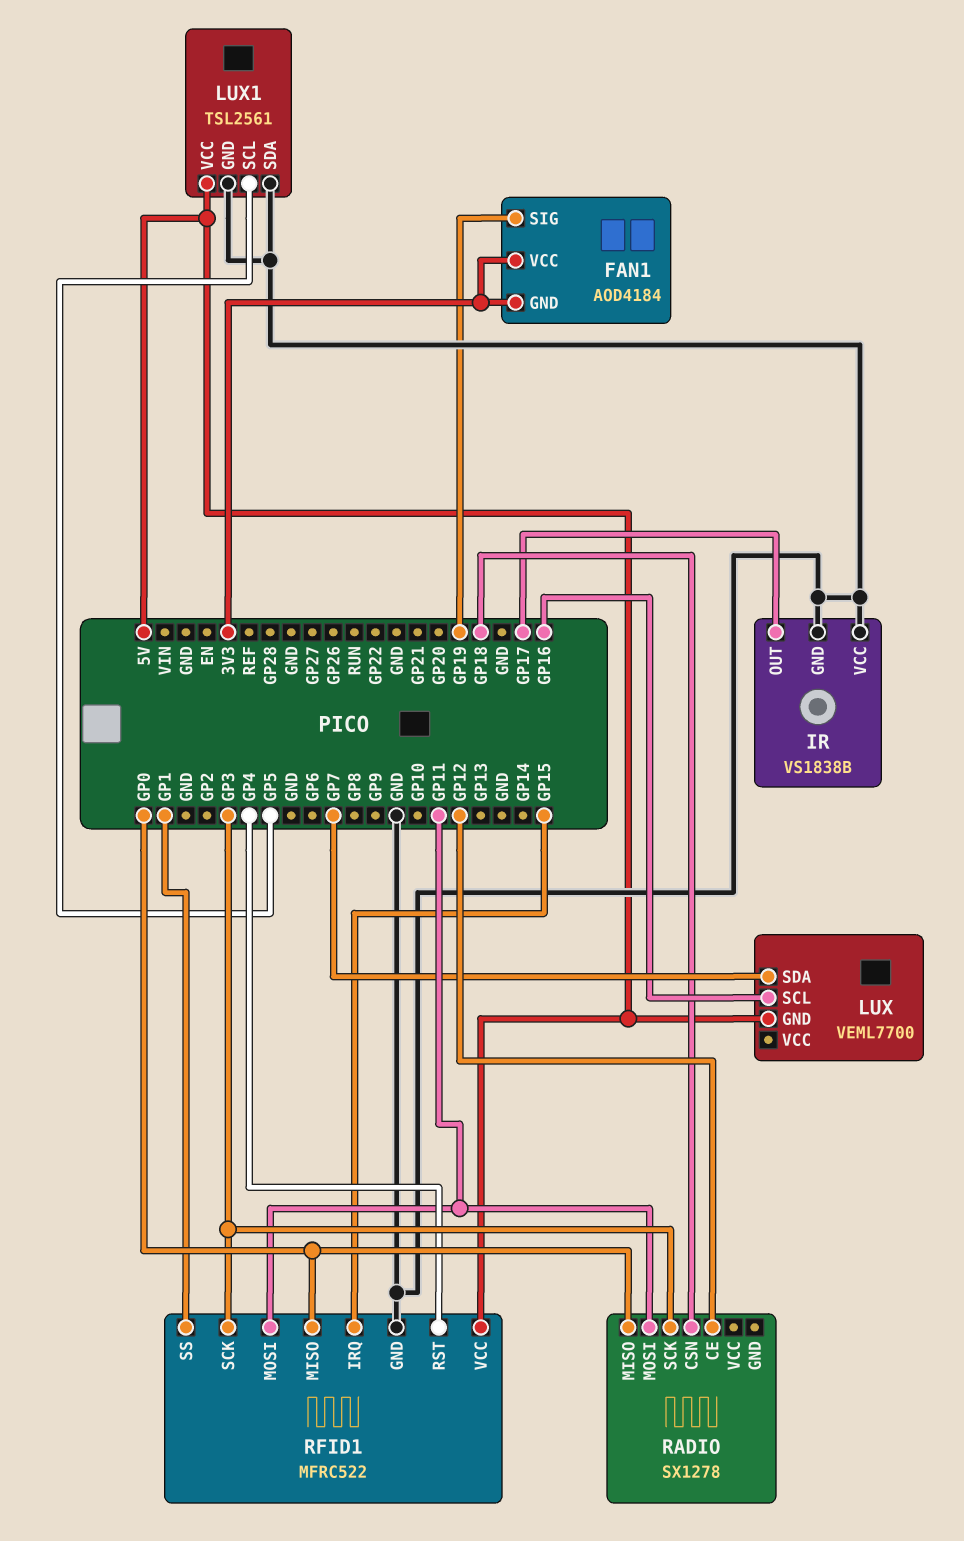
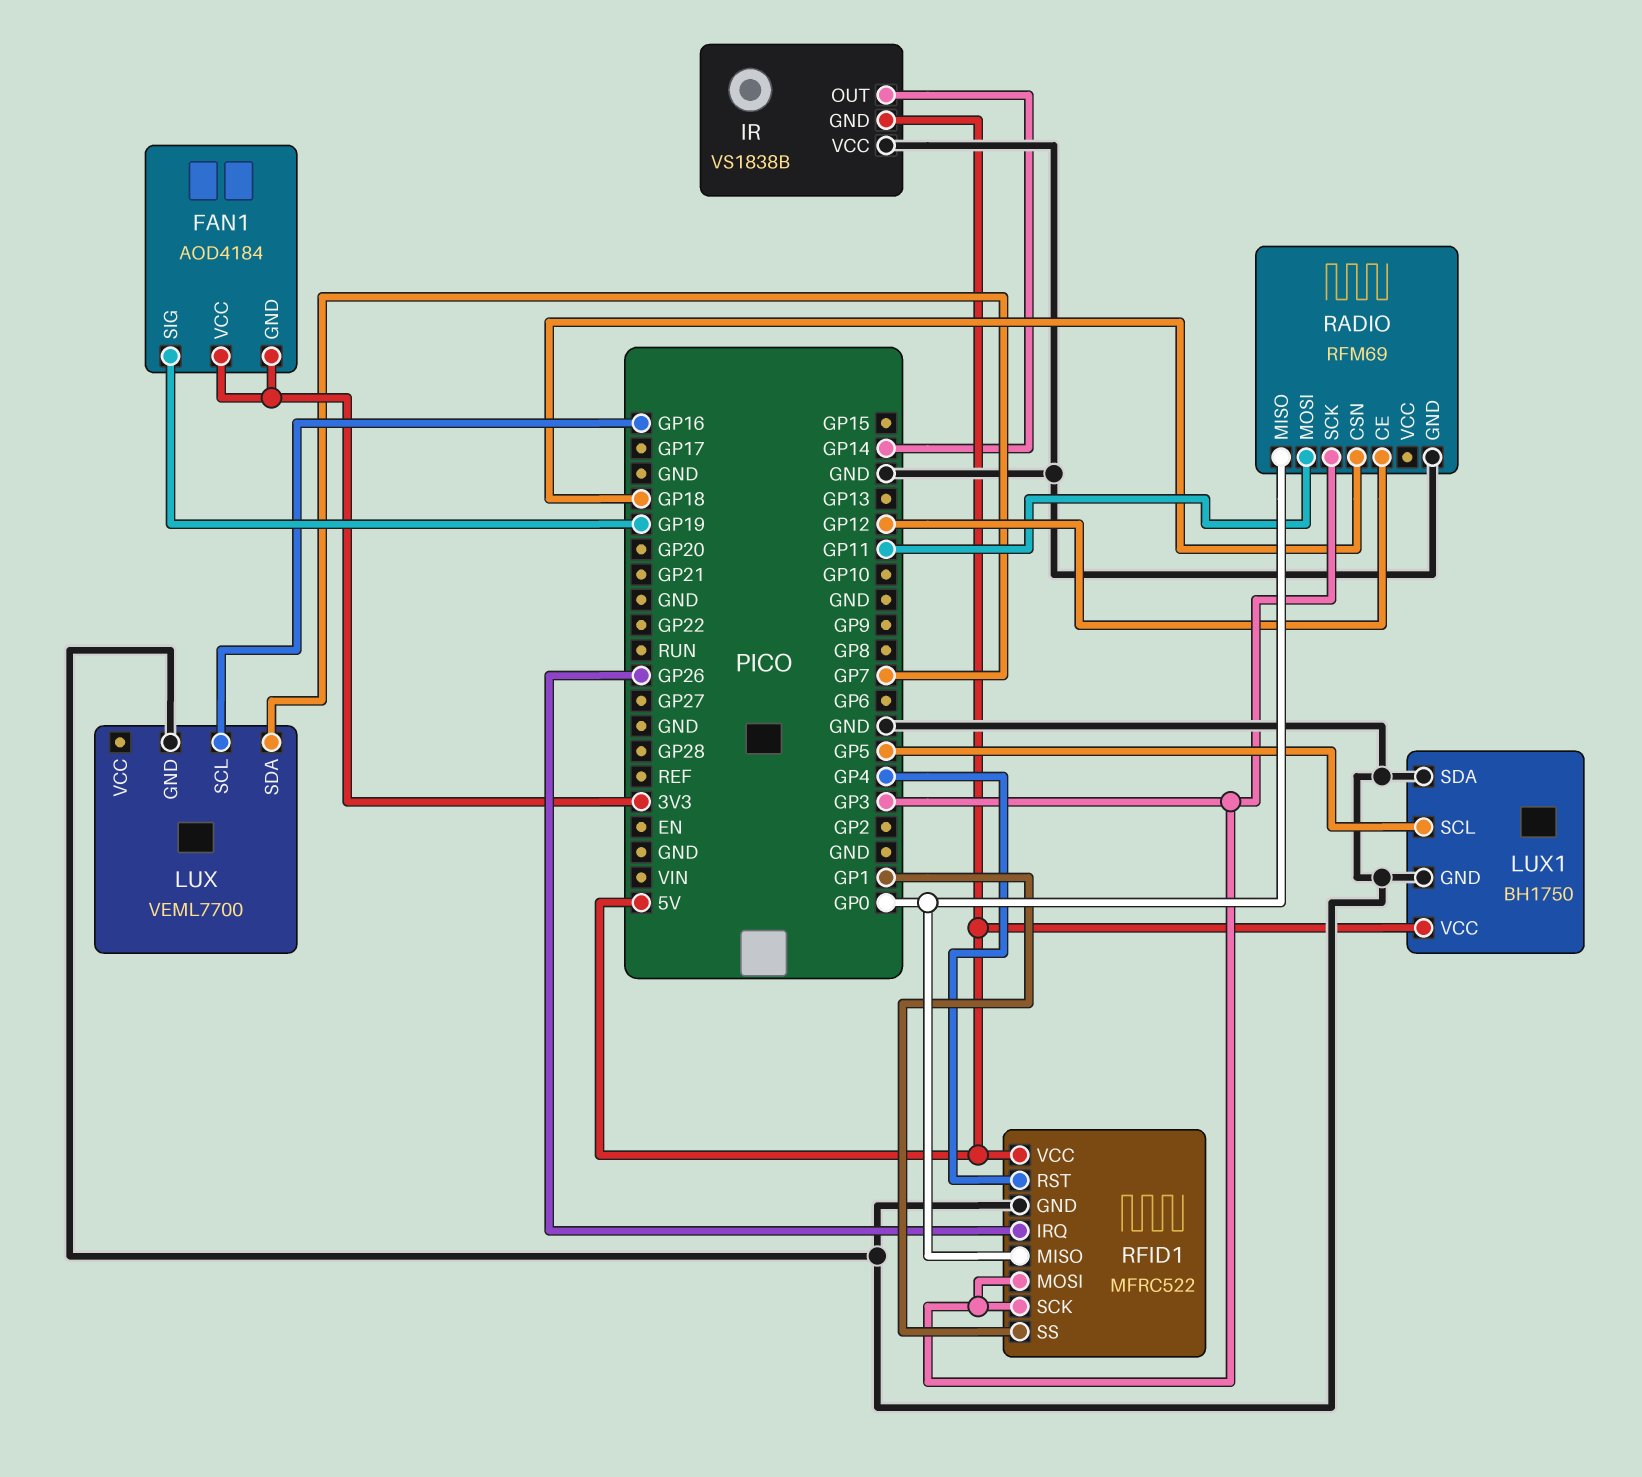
IR pin GND: GND -> 5V
IR pin OUT: GP17 -> GP14
LUX pin GND: 5V -> GND
LUX1: TSL2561 -> BH1750
RADIO: SX1278 -> RFM69
RADIO pin GND: none -> GND
RFID1 pin IRQ: GP15 -> GP26
RFID1 pin MOSI: GP11 -> GP3

